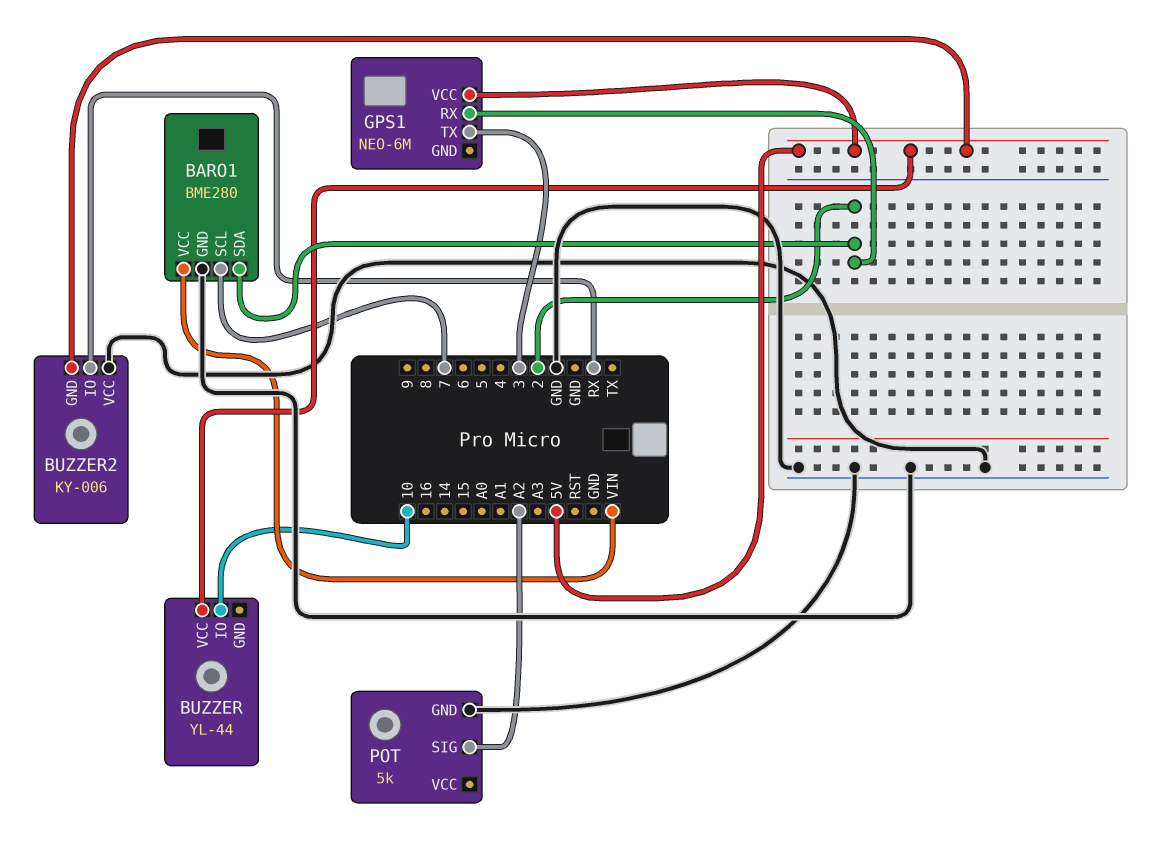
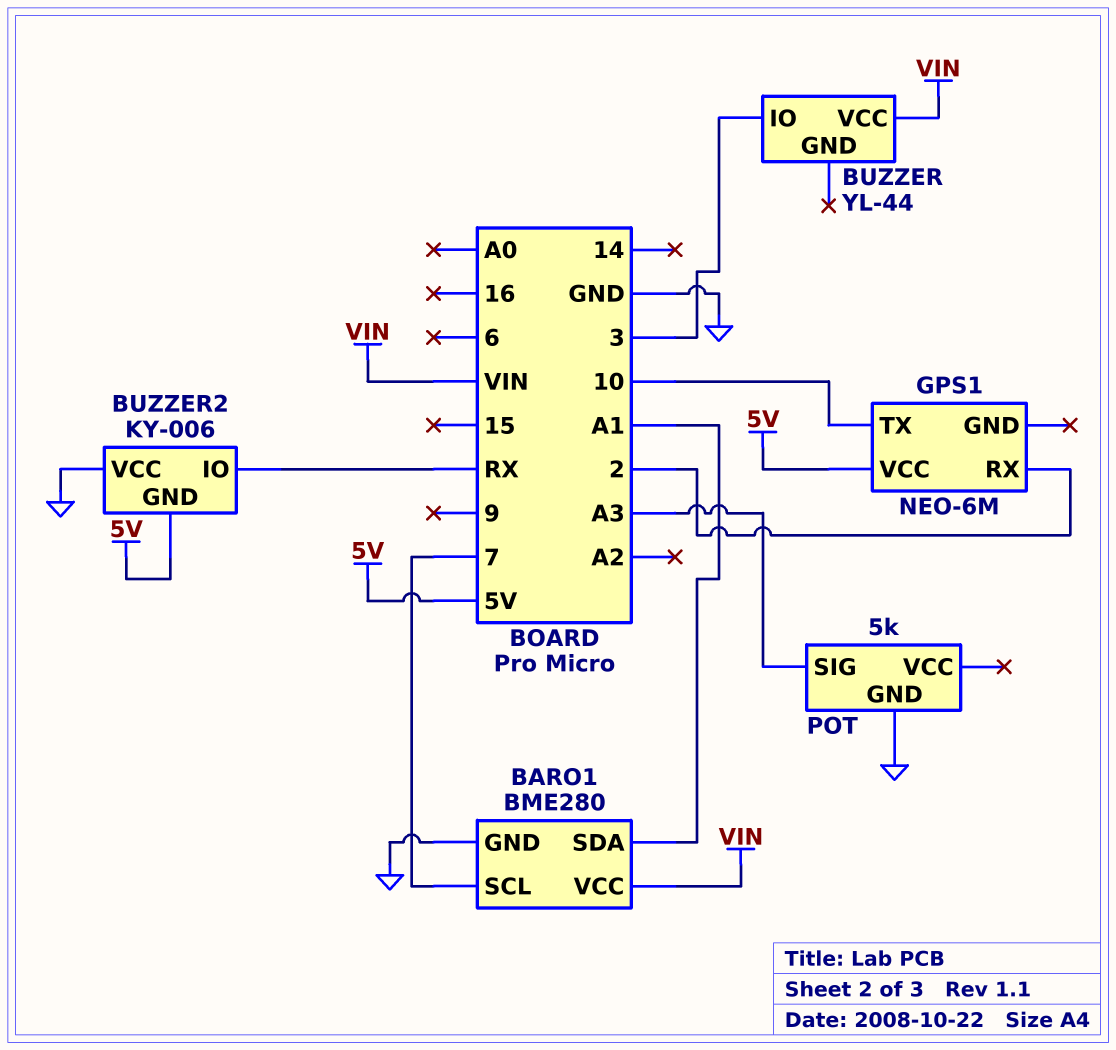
BARO1 pin SDA: 2 -> A1
BUZZER pin IO: 10 -> 3
BUZZER pin VCC: 5V -> VIN
GPS1 pin TX: 3 -> 10
POT pin SIG: A2 -> A3

